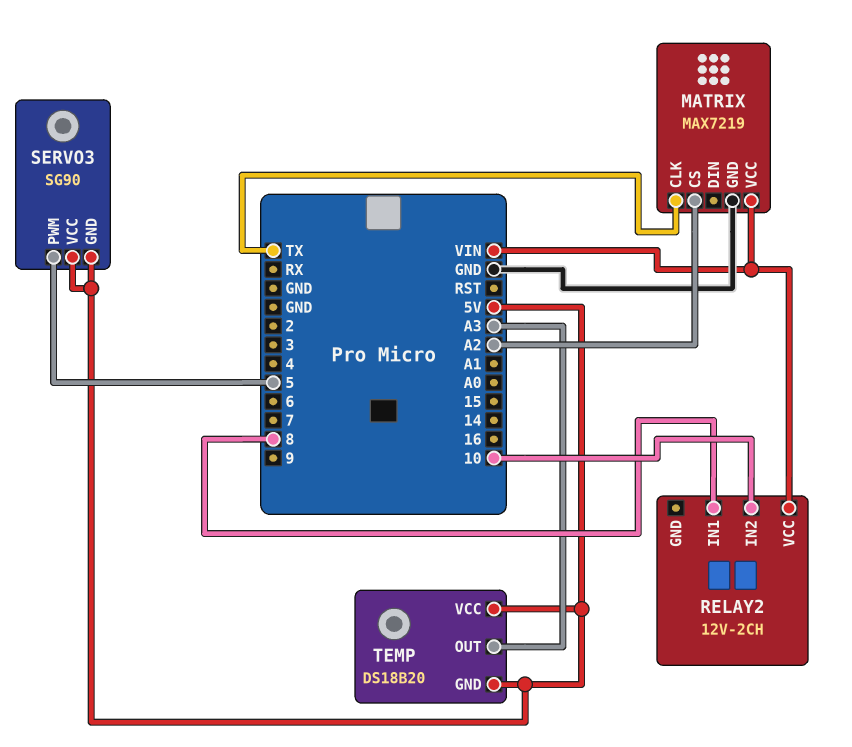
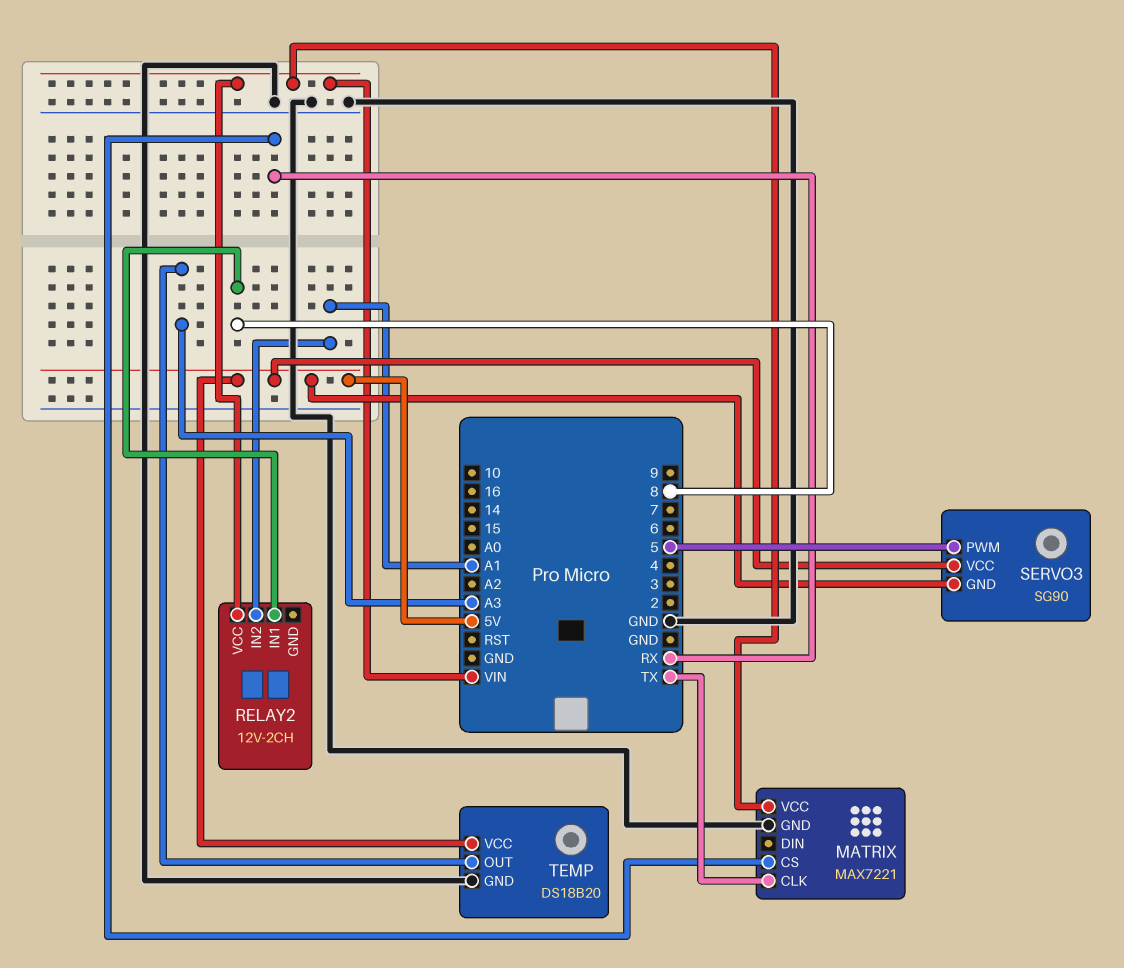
MATRIX: MAX7219 -> MAX7221
MATRIX pin CS: A2 -> RX
RELAY2 pin IN2: 10 -> A1
TEMP pin GND: 5V -> GND

